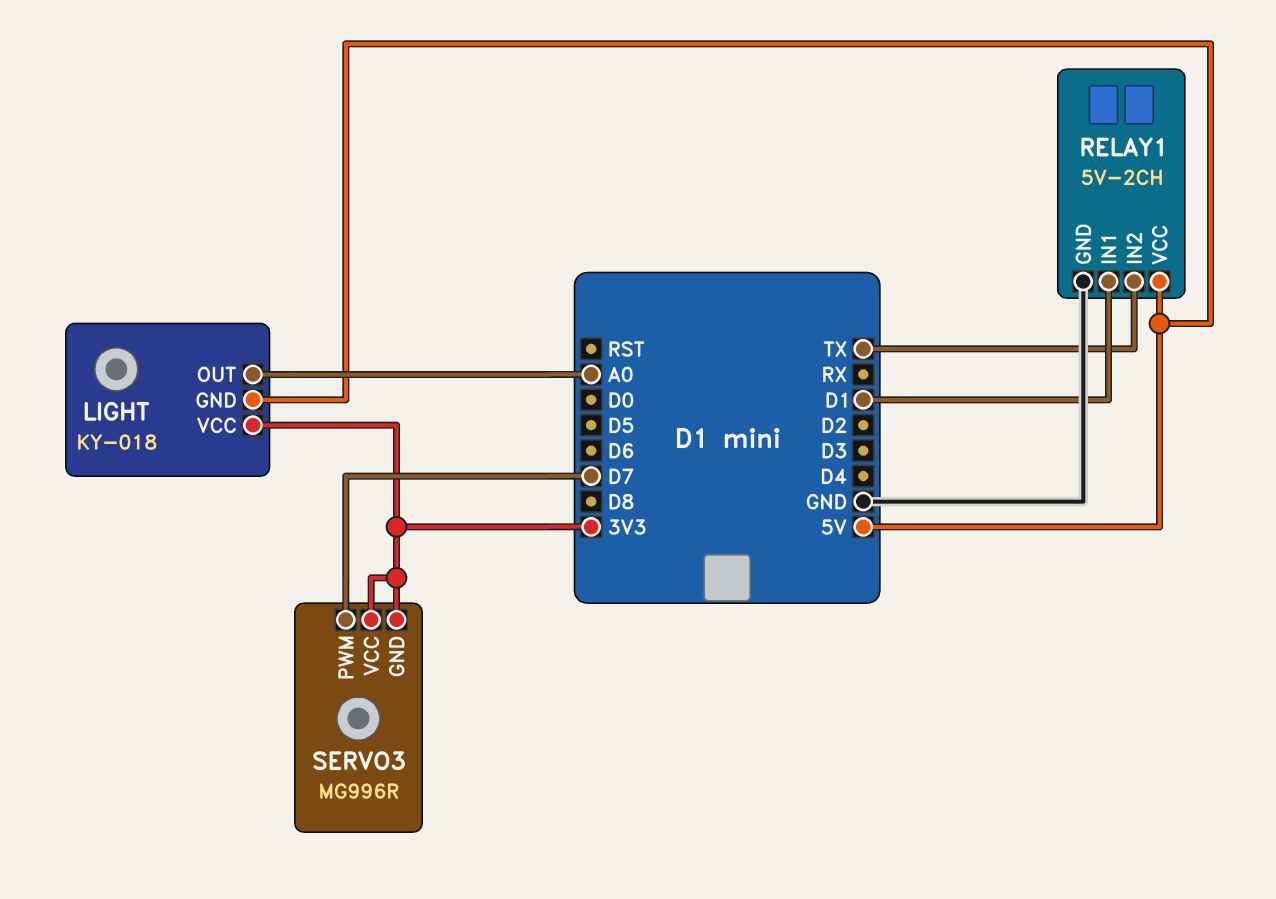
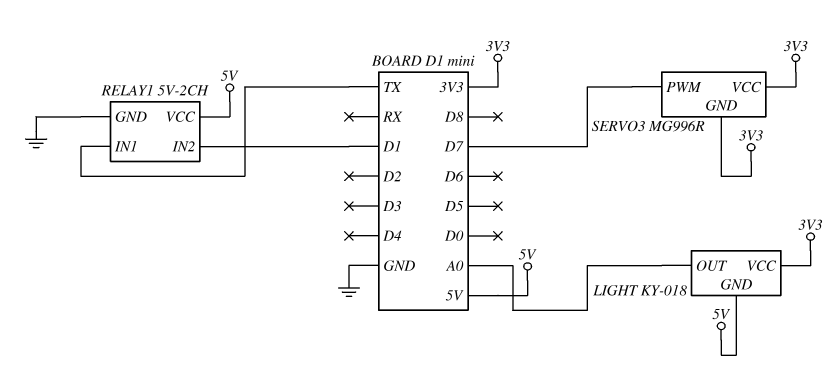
RELAY1 pin IN1: D1 -> TX
RELAY1 pin IN2: TX -> D1

